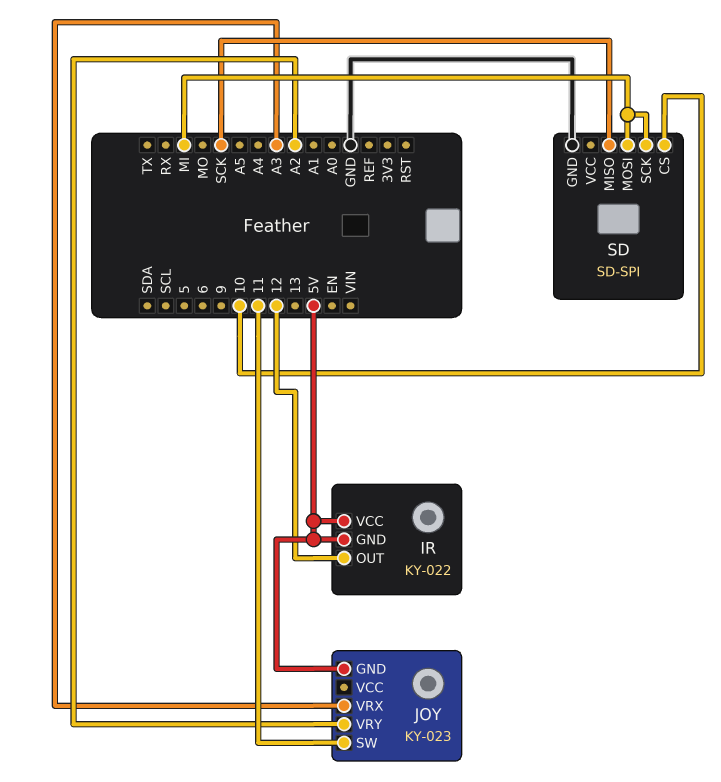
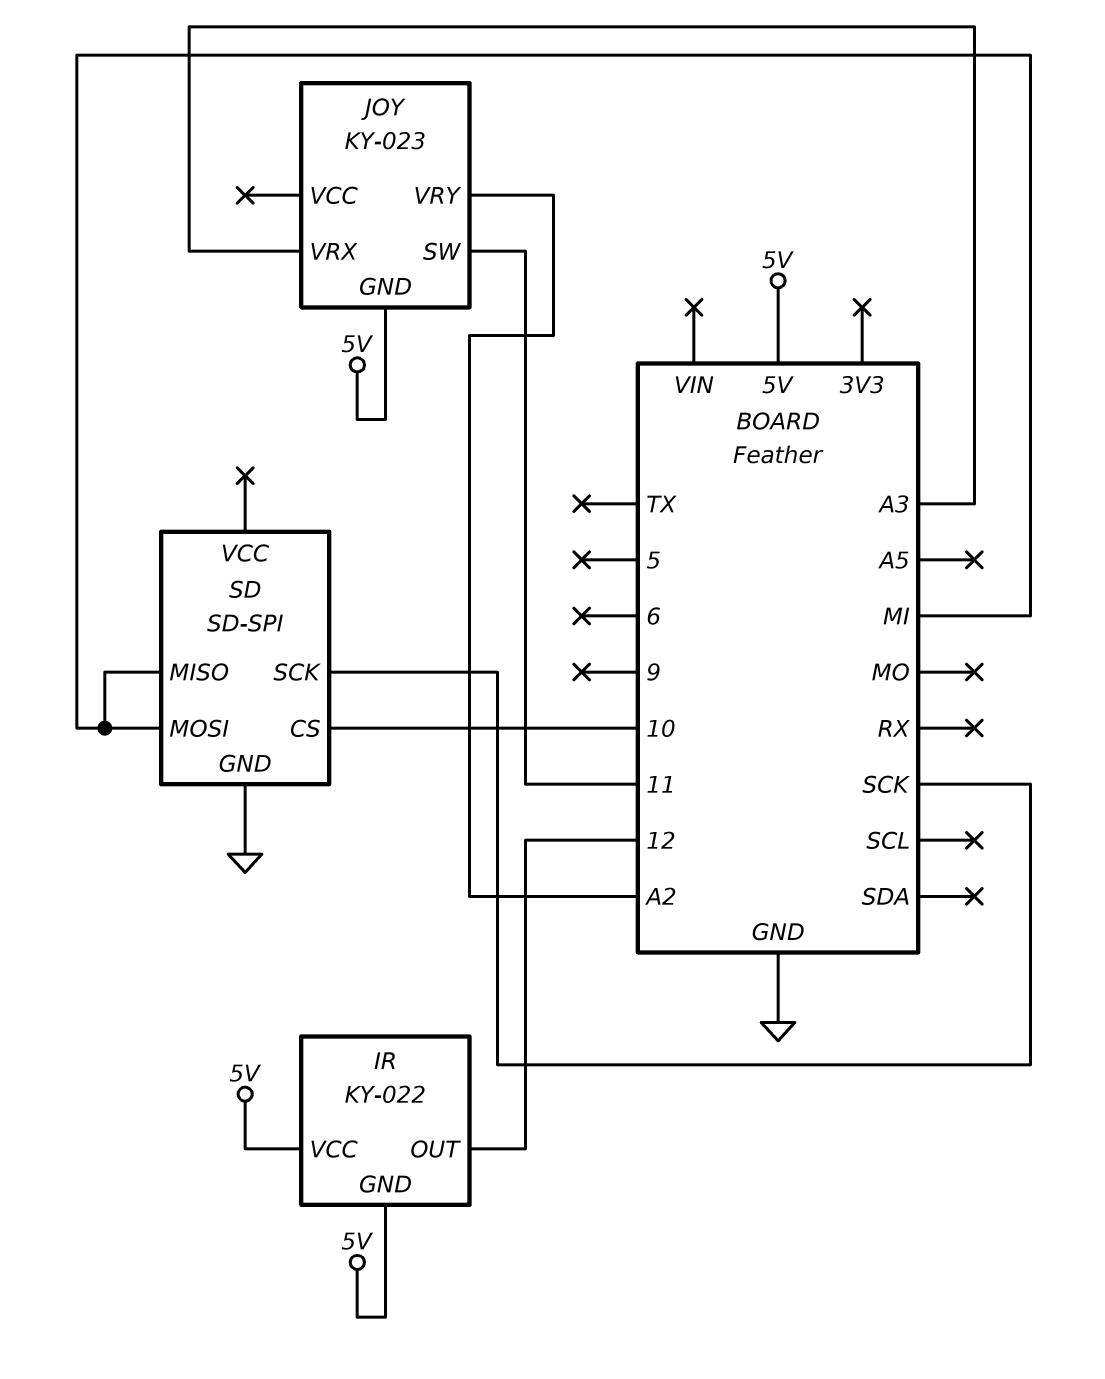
SD pin MISO: SCK -> MI
SD pin SCK: MI -> SCK

